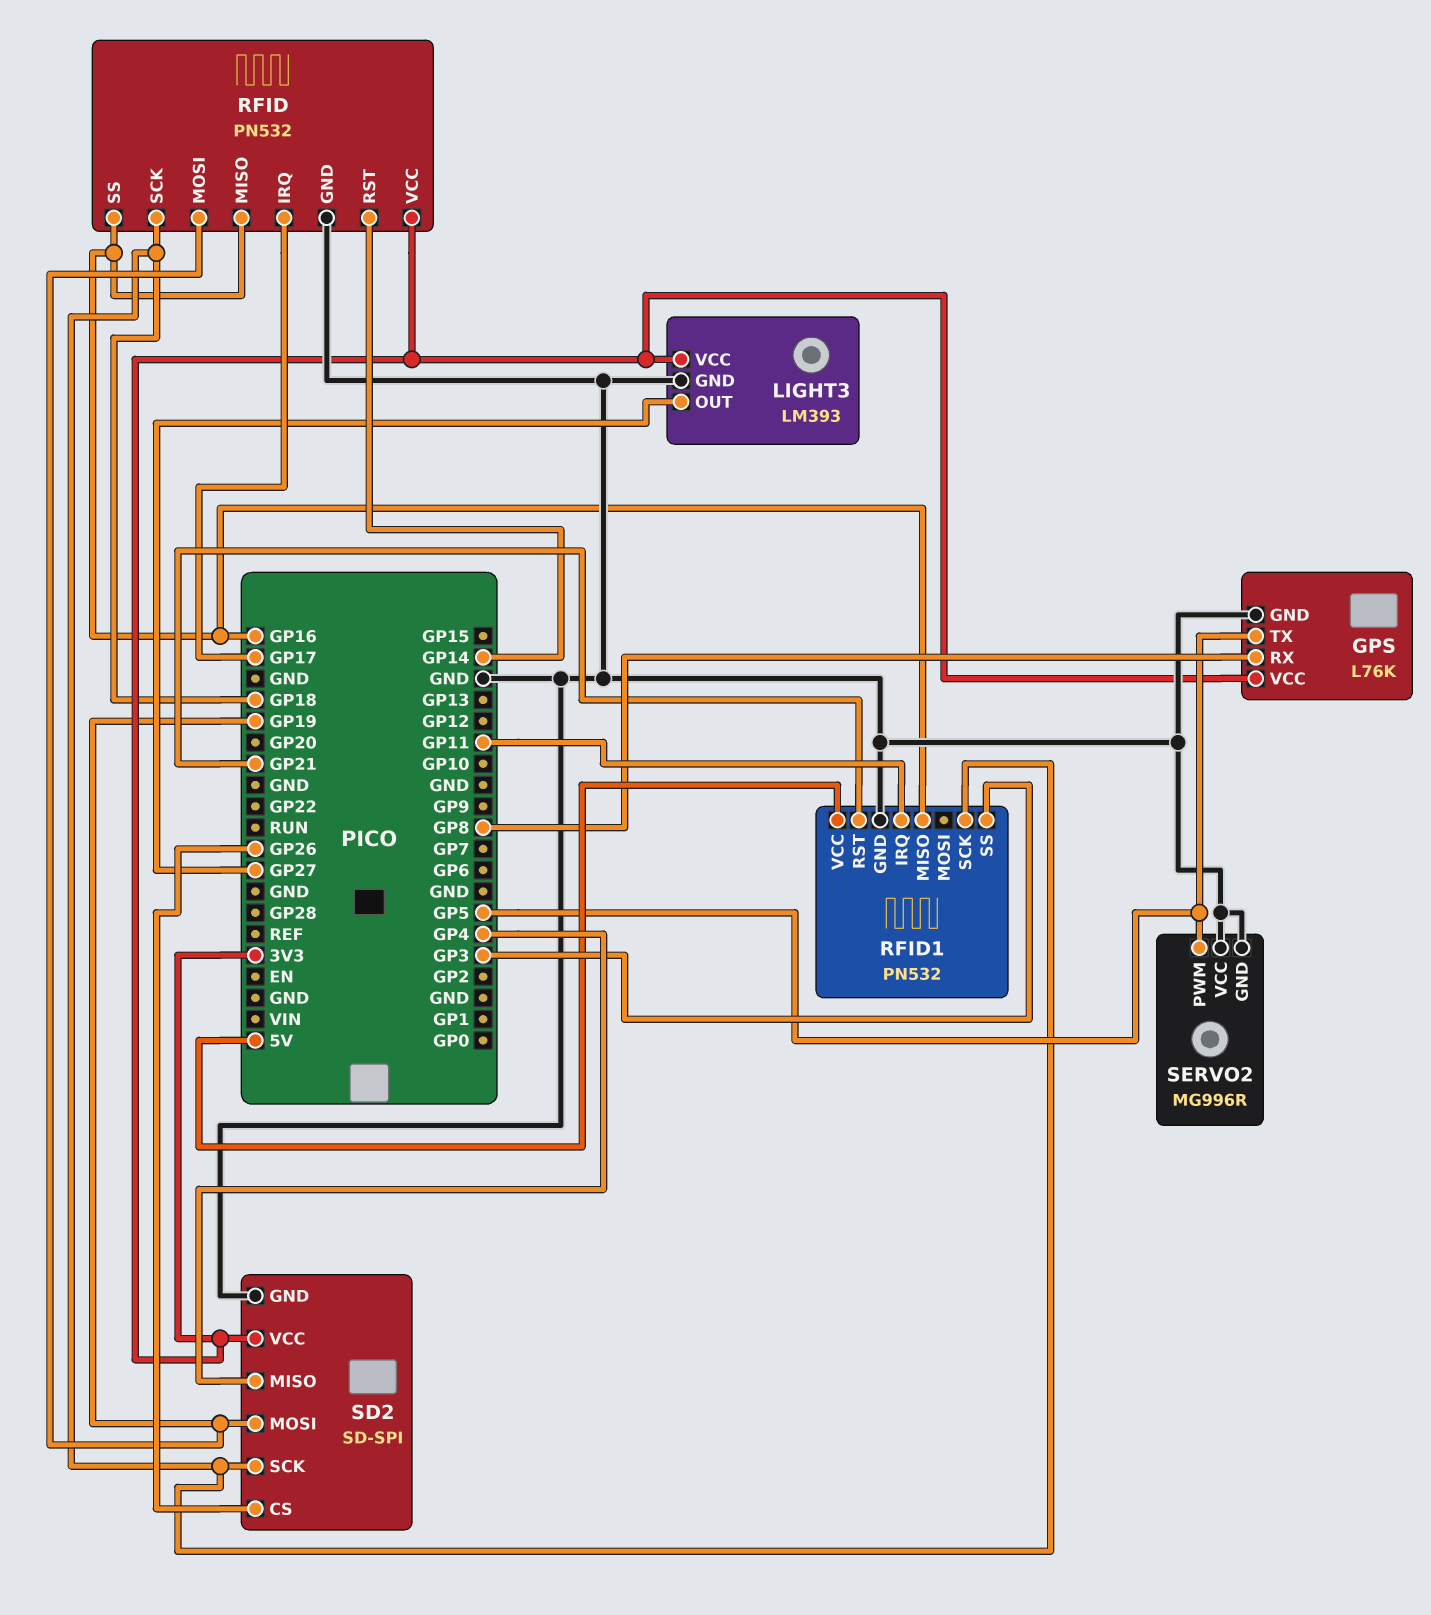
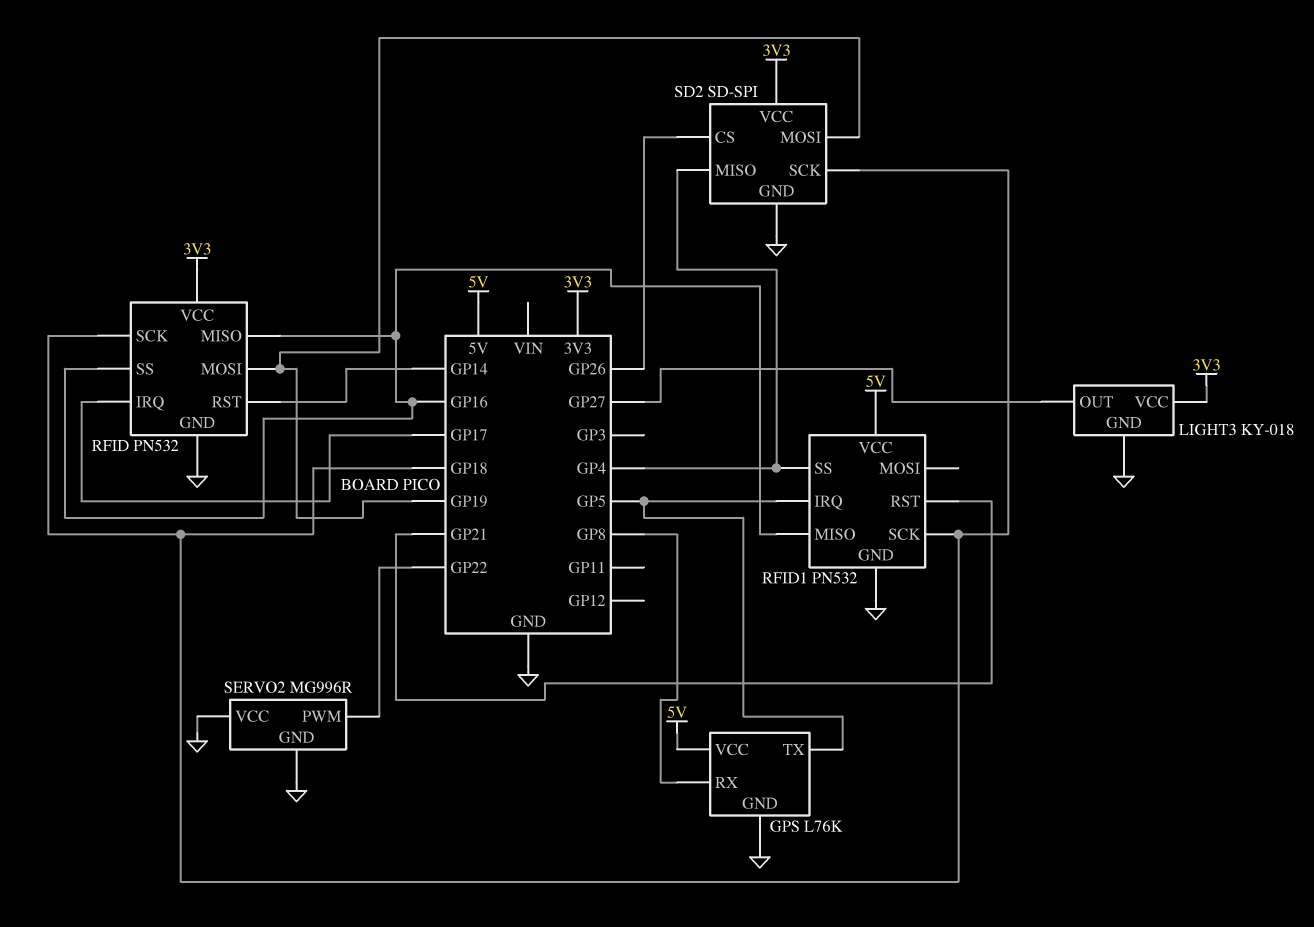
GPS pin VCC: 3V3 -> 5V
LIGHT3: LM393 -> KY-018
RFID1 pin IRQ: GP11 -> GP5
RFID1 pin SS: GP3 -> GP4
SERVO2 pin PWM: GP5 -> GP22

